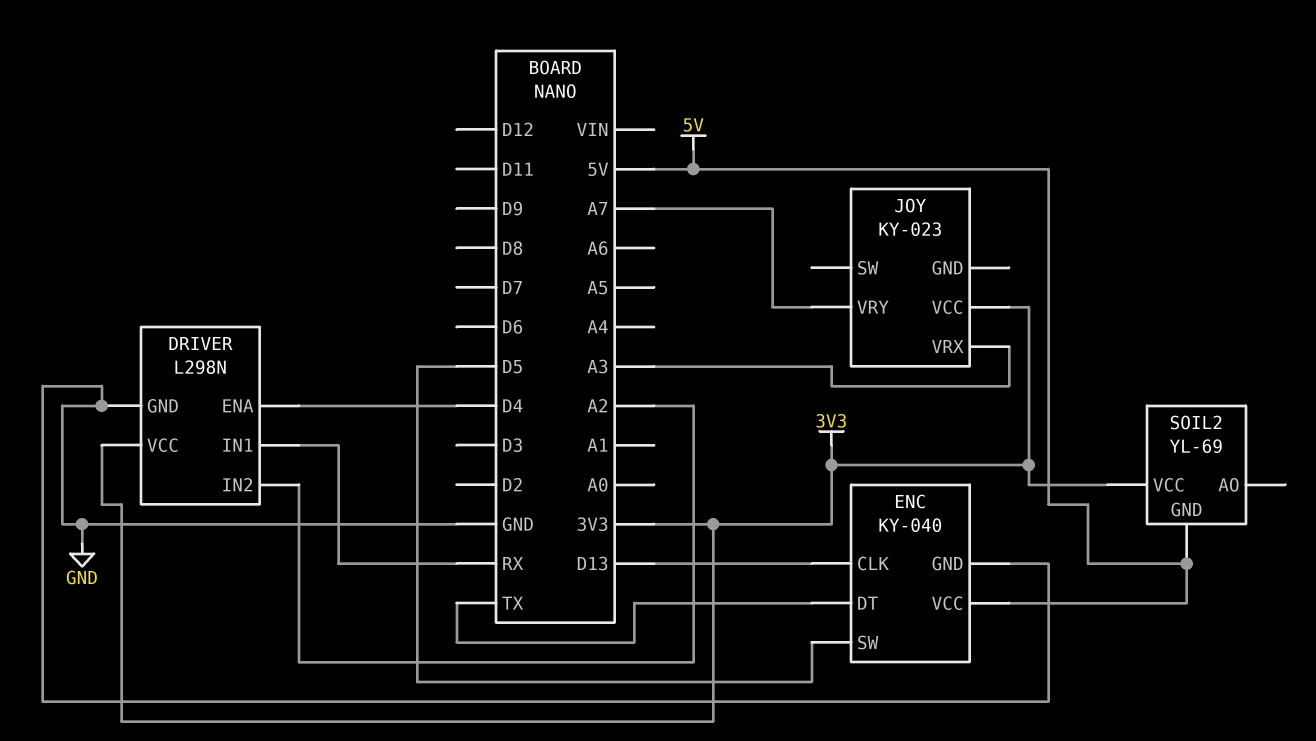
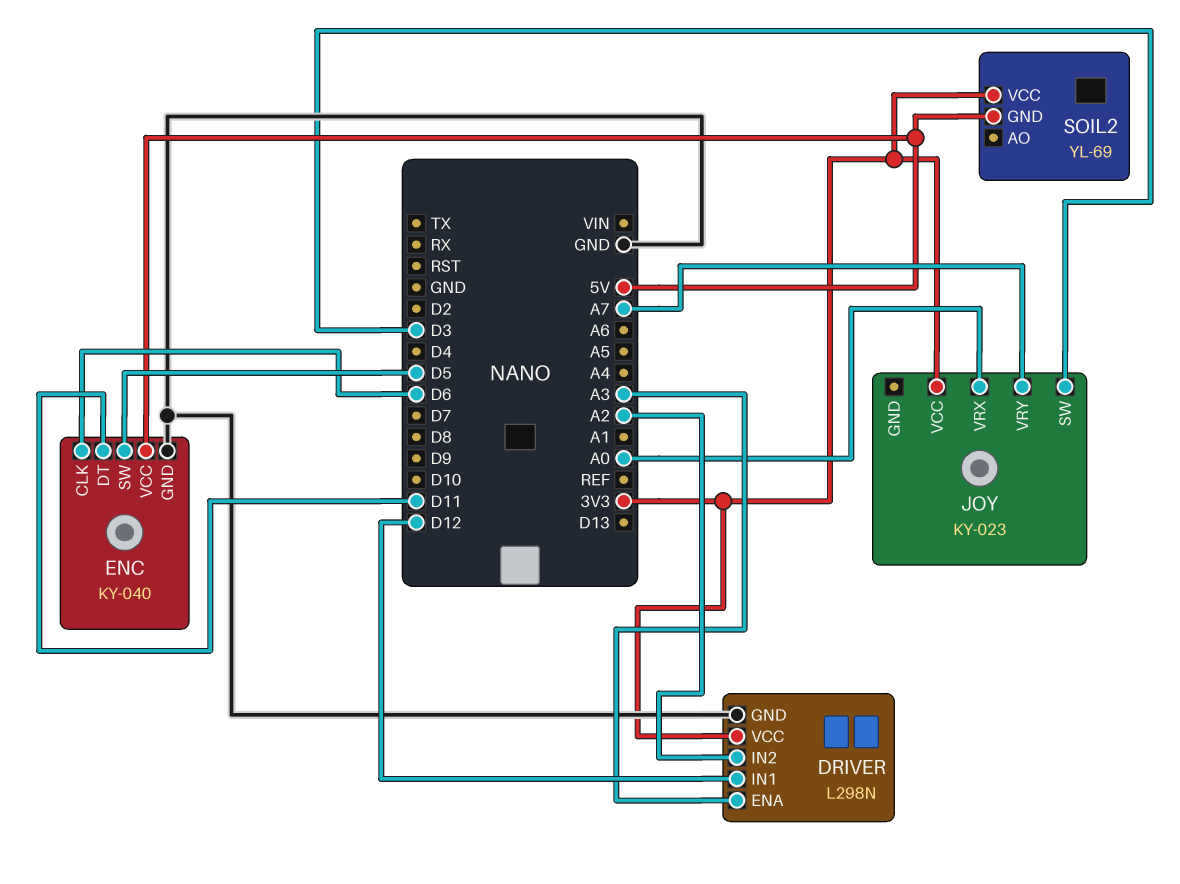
DRIVER pin ENA: D4 -> A3
DRIVER pin IN1: RX -> D12
ENC pin CLK: D13 -> D6
ENC pin DT: TX -> D11
JOY pin SW: none -> D3
JOY pin VRX: A3 -> A0

